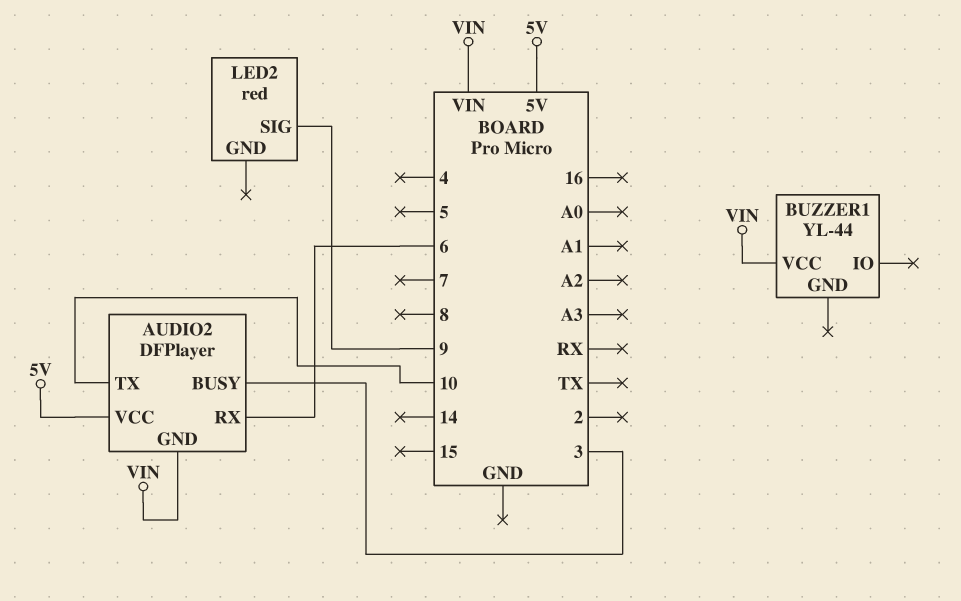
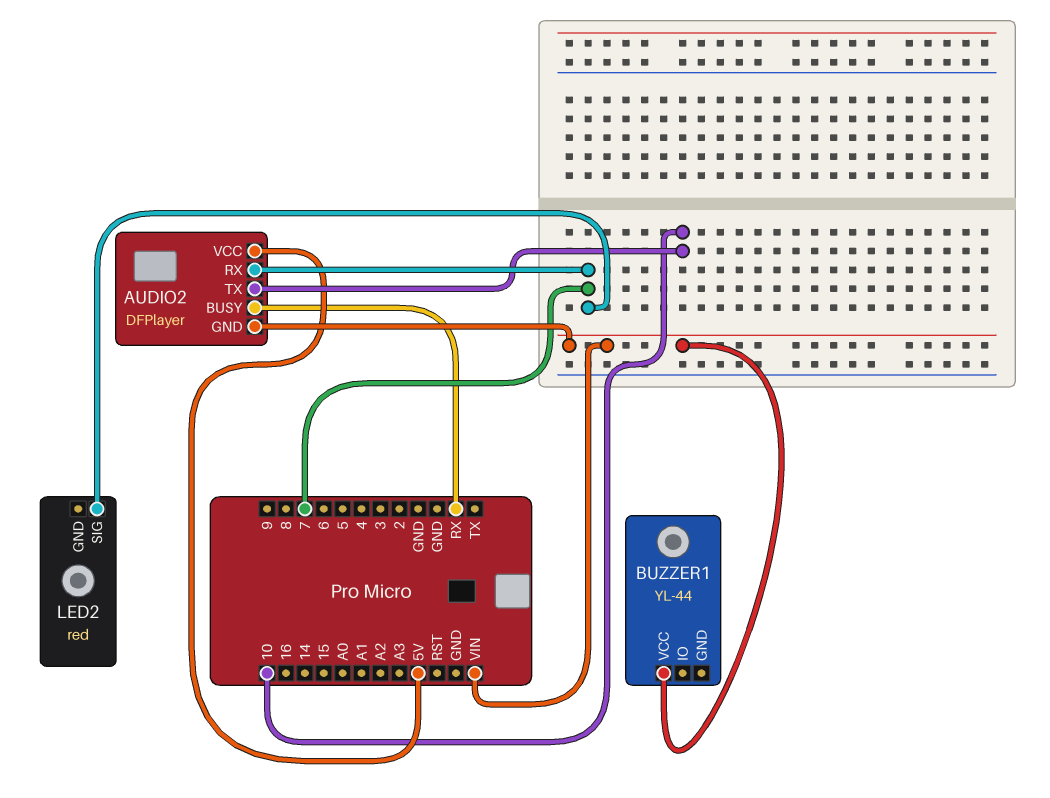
AUDIO2 pin BUSY: 3 -> RX
AUDIO2 pin RX: 6 -> 7
LED2 pin SIG: 9 -> 7

